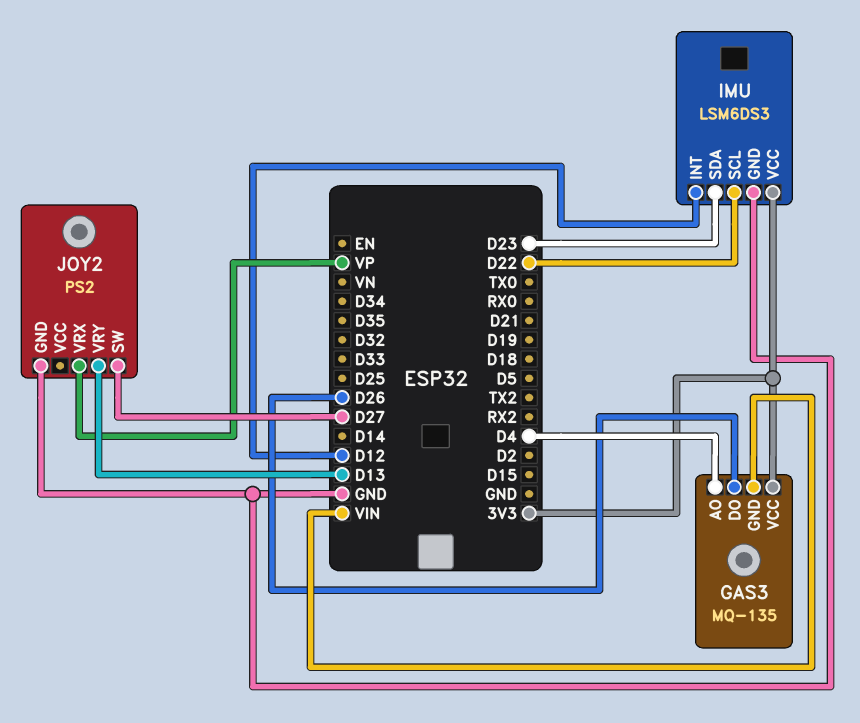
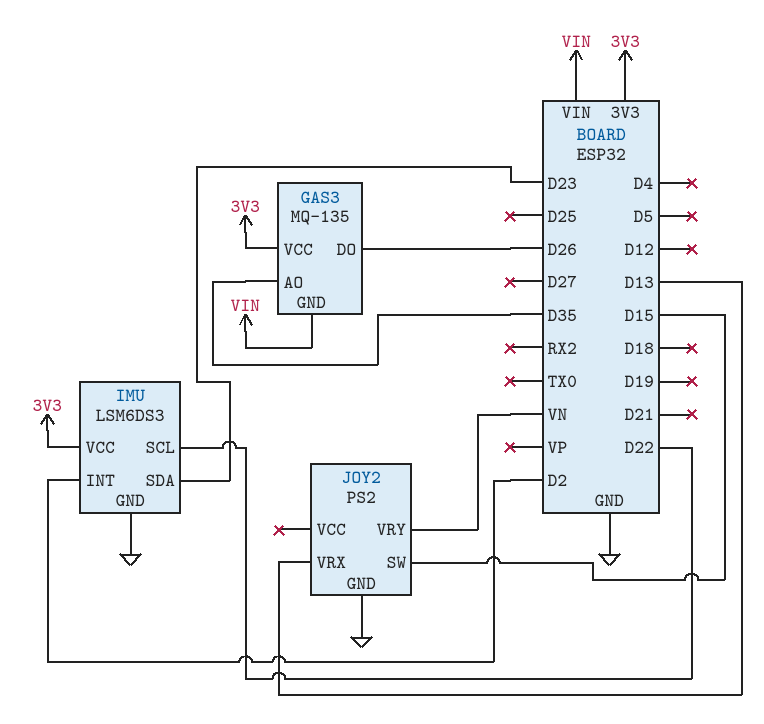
GAS3 pin AO: D4 -> D35
IMU pin INT: D12 -> D2
JOY2 pin SW: D27 -> D15
JOY2 pin VRX: VP -> D13
JOY2 pin VRY: D13 -> VN

